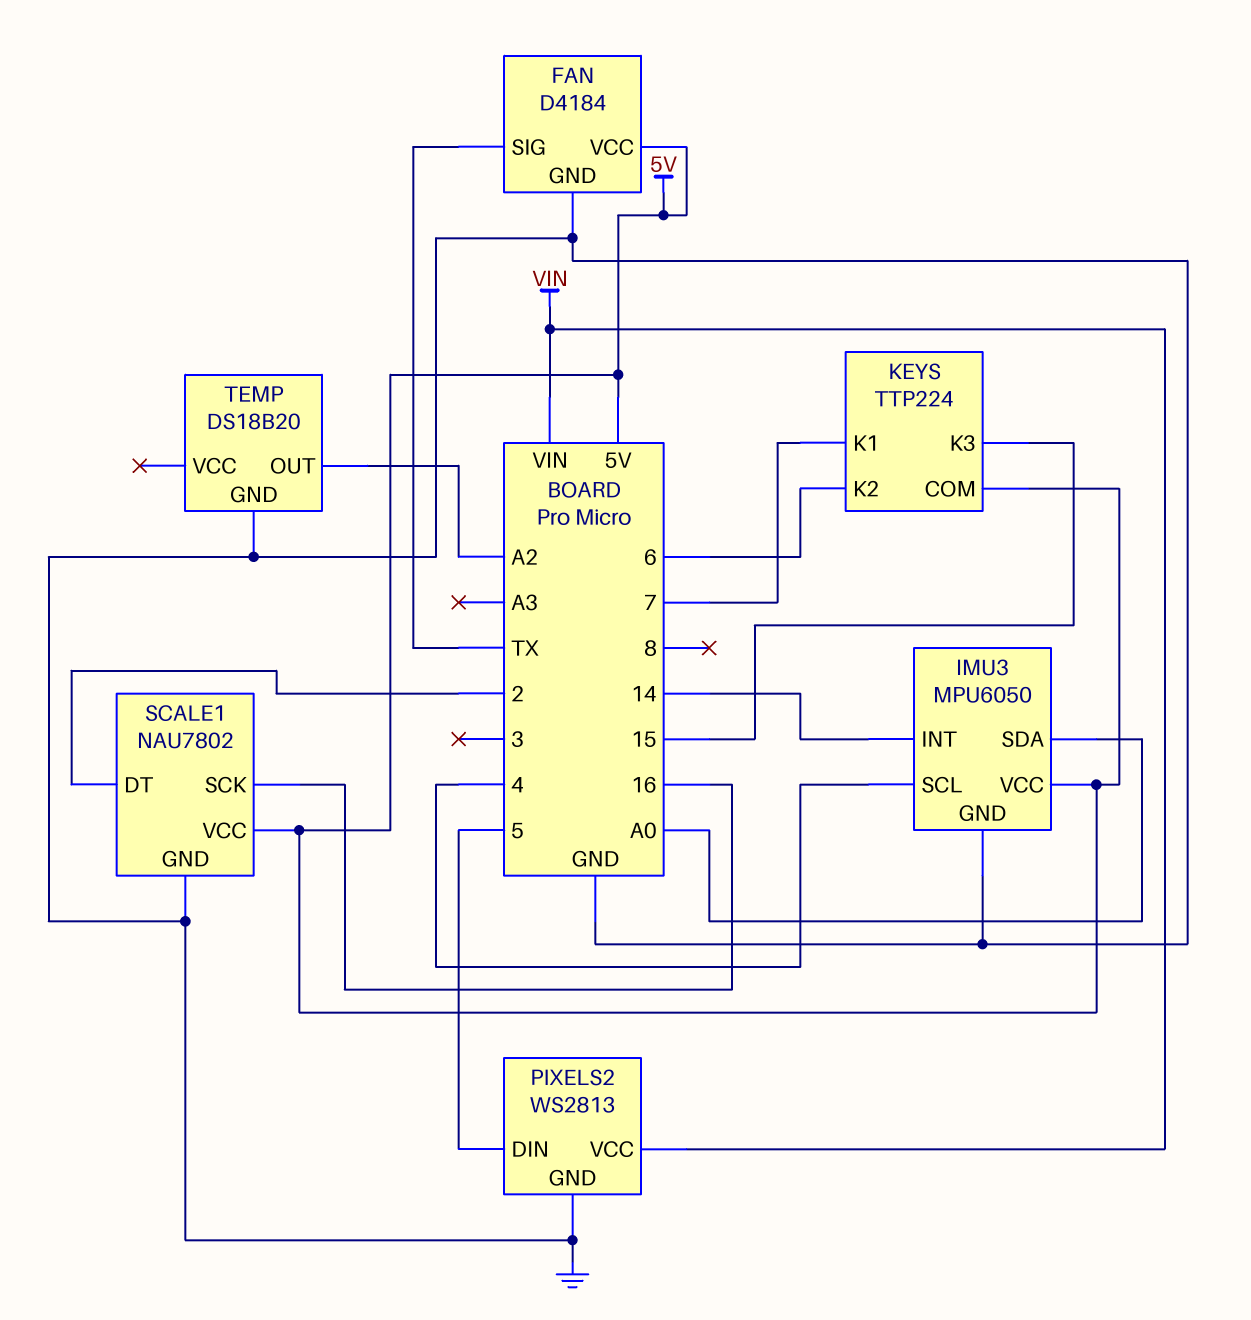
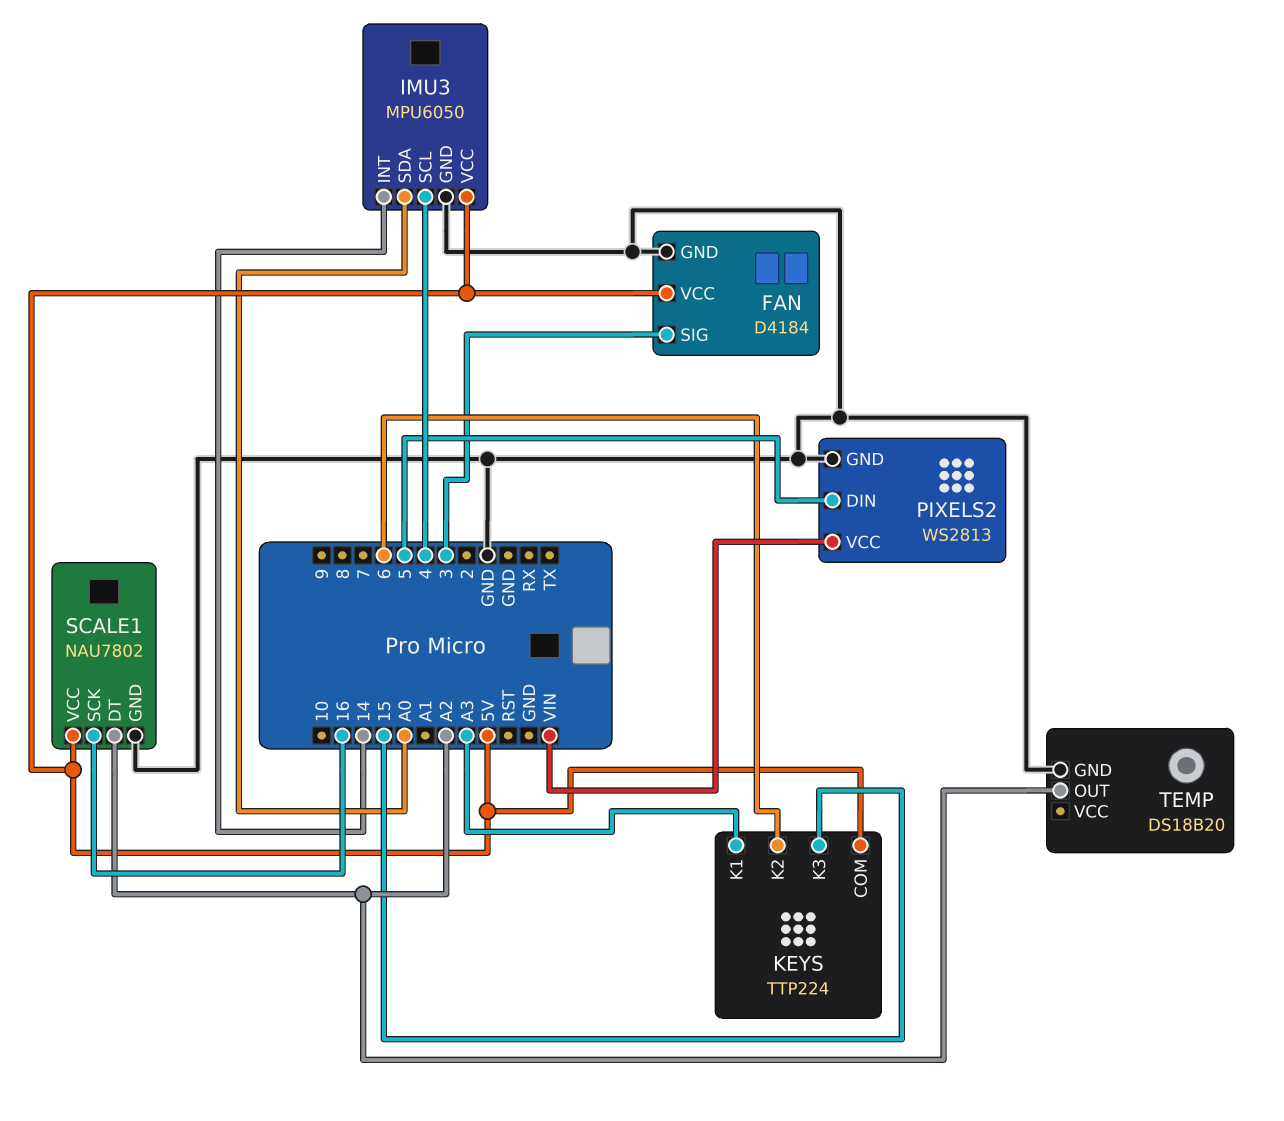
FAN pin SIG: TX -> 3
KEYS pin K1: 7 -> A3
SCALE1 pin DT: 2 -> A2

